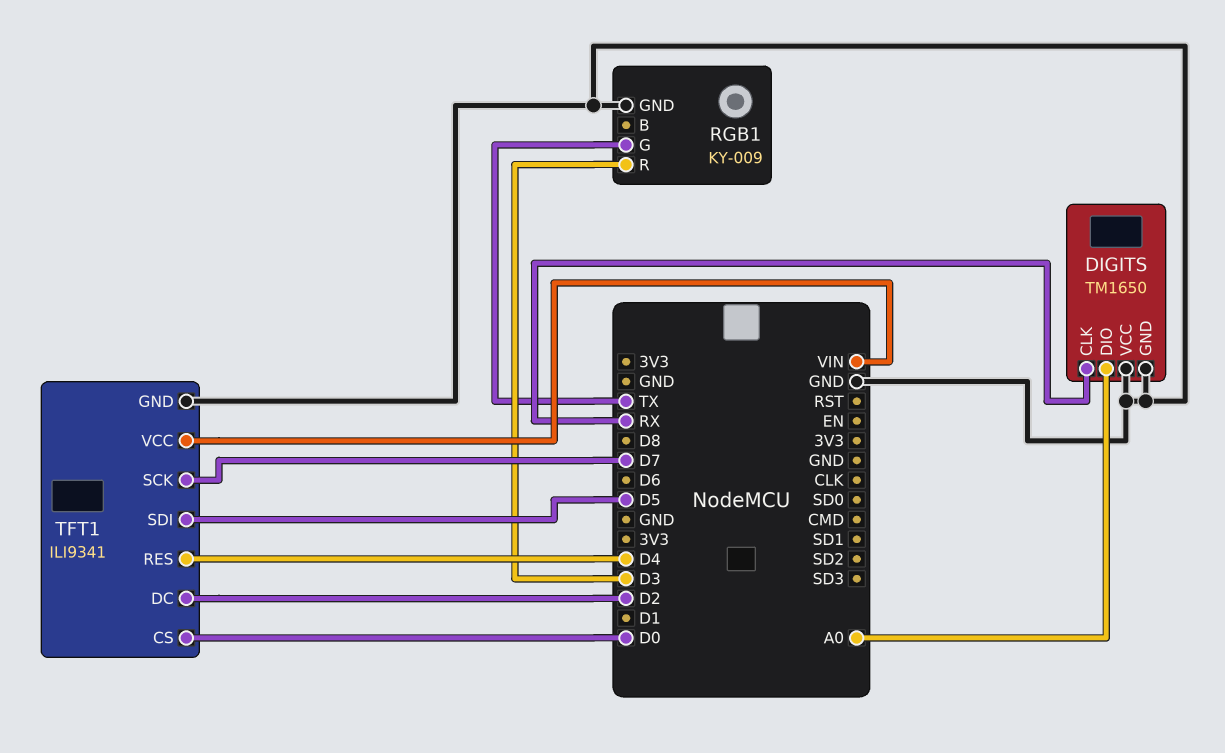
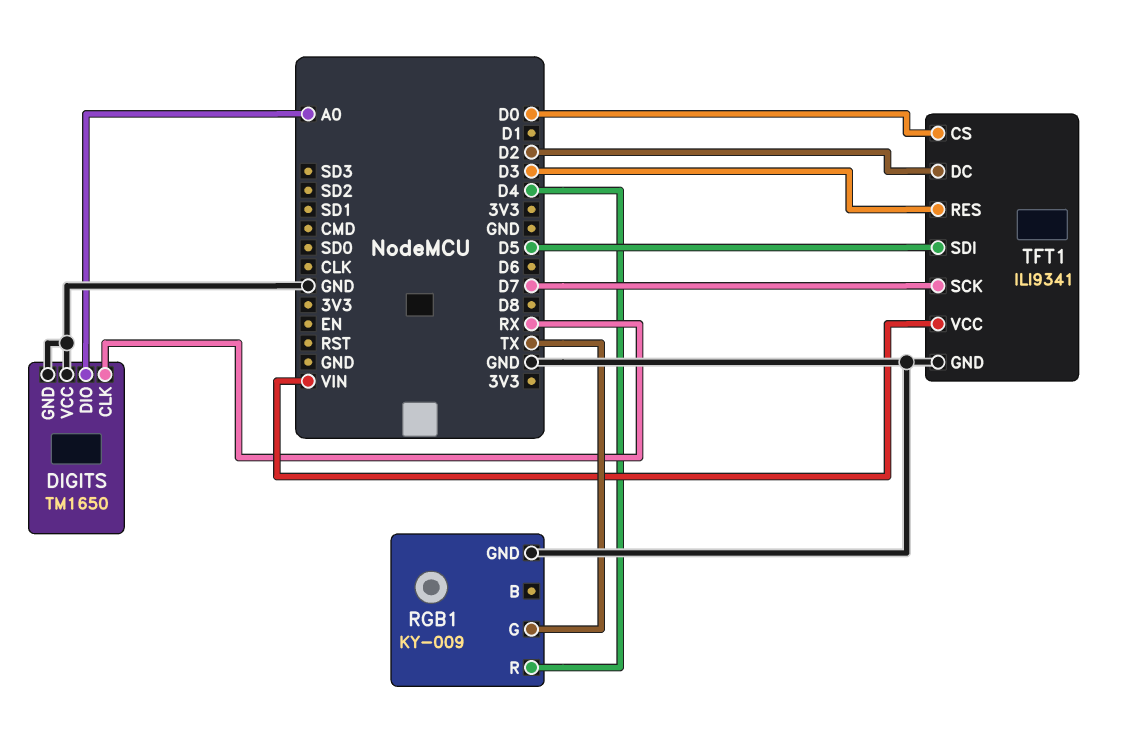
RGB1 pin R: D3 -> D4
TFT1 pin RES: D4 -> D3

